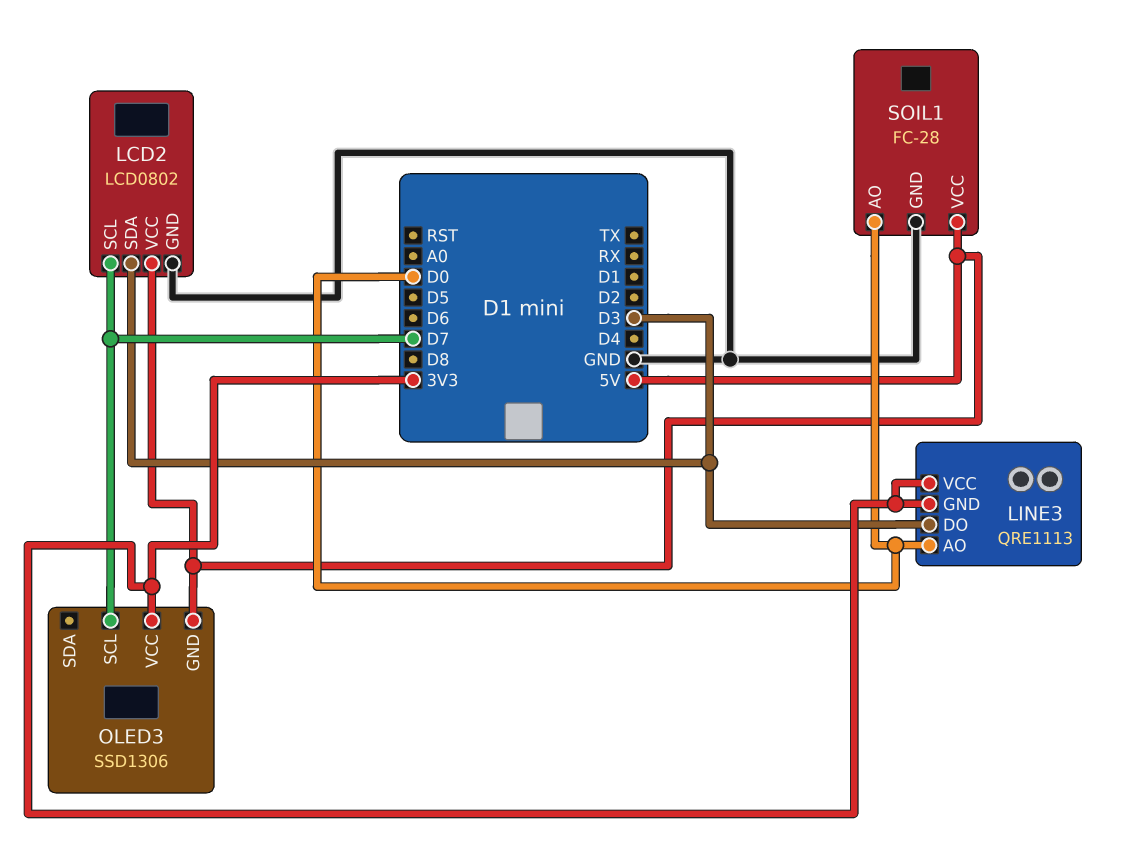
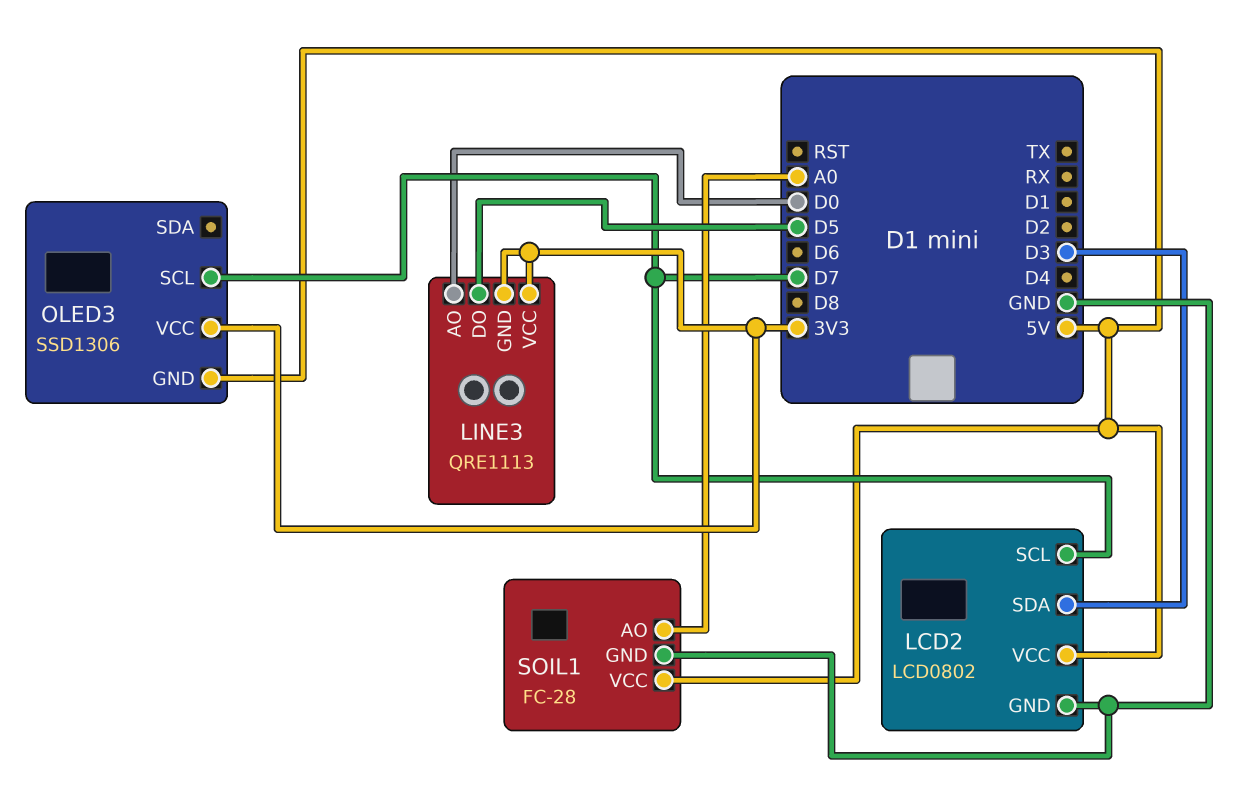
LINE3 pin DO: D3 -> D5
SOIL1 pin AO: D0 -> A0

